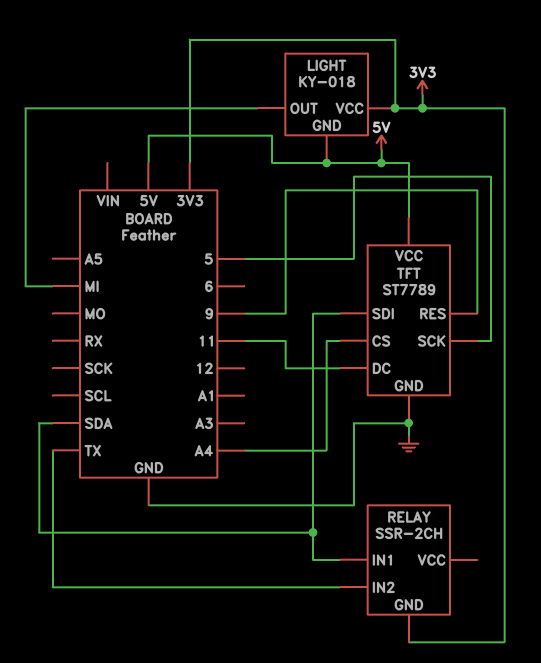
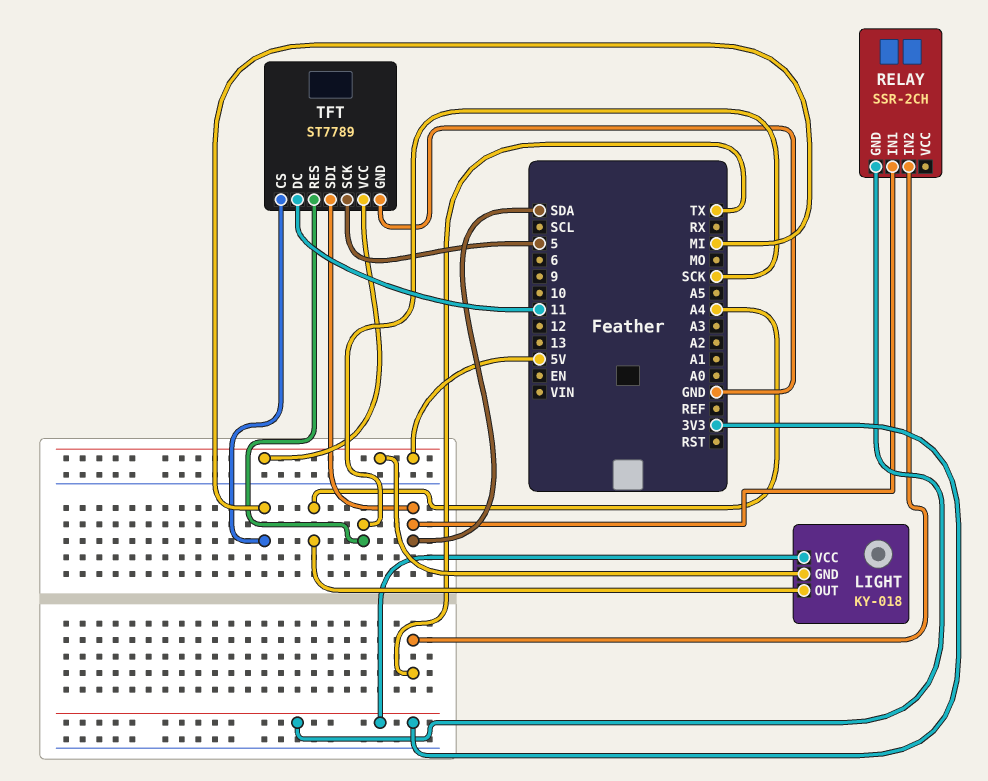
LIGHT pin OUT: MI -> A4
TFT pin CS: A4 -> MI
TFT pin RES: 9 -> SCK

